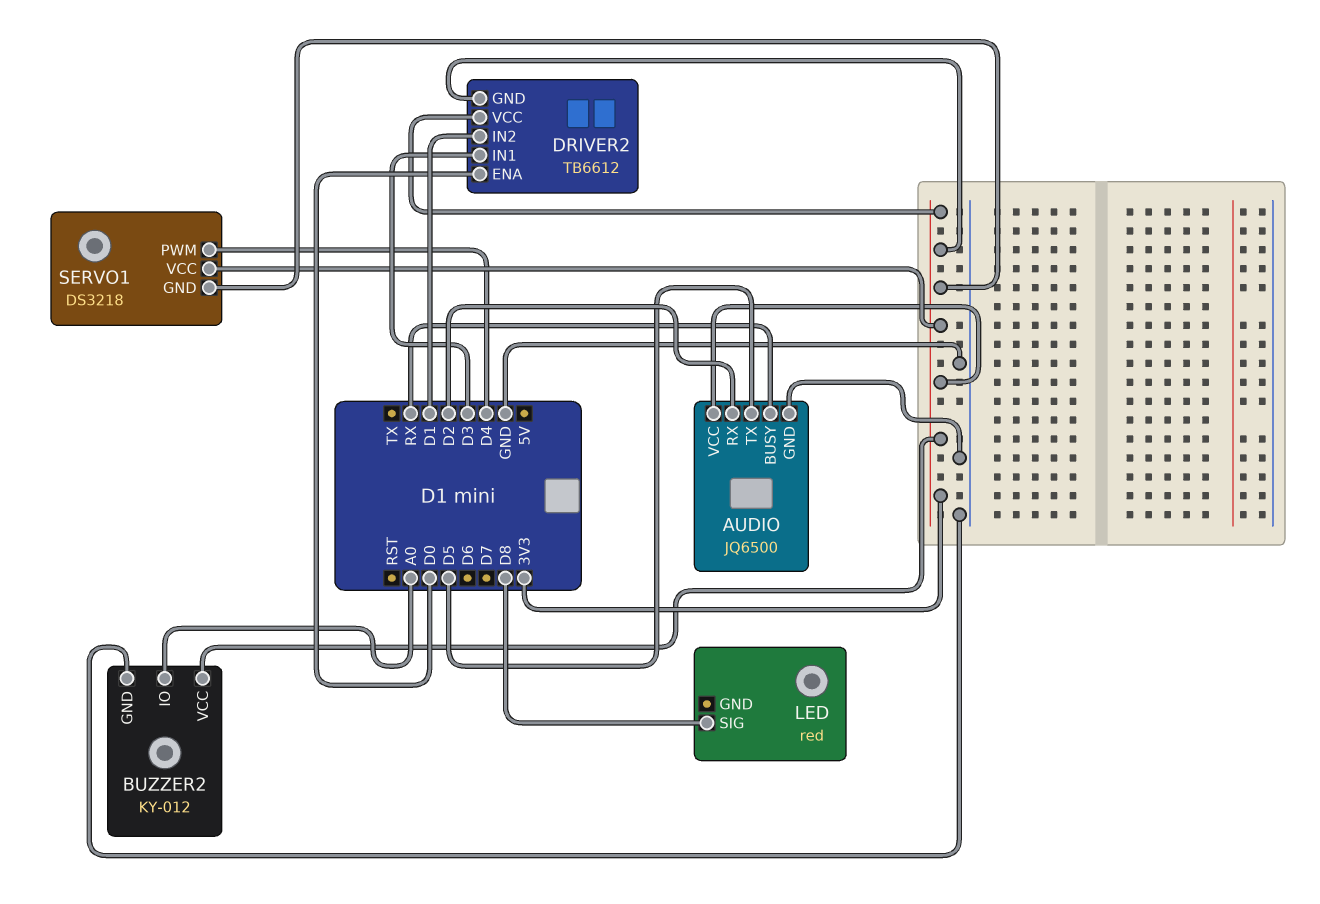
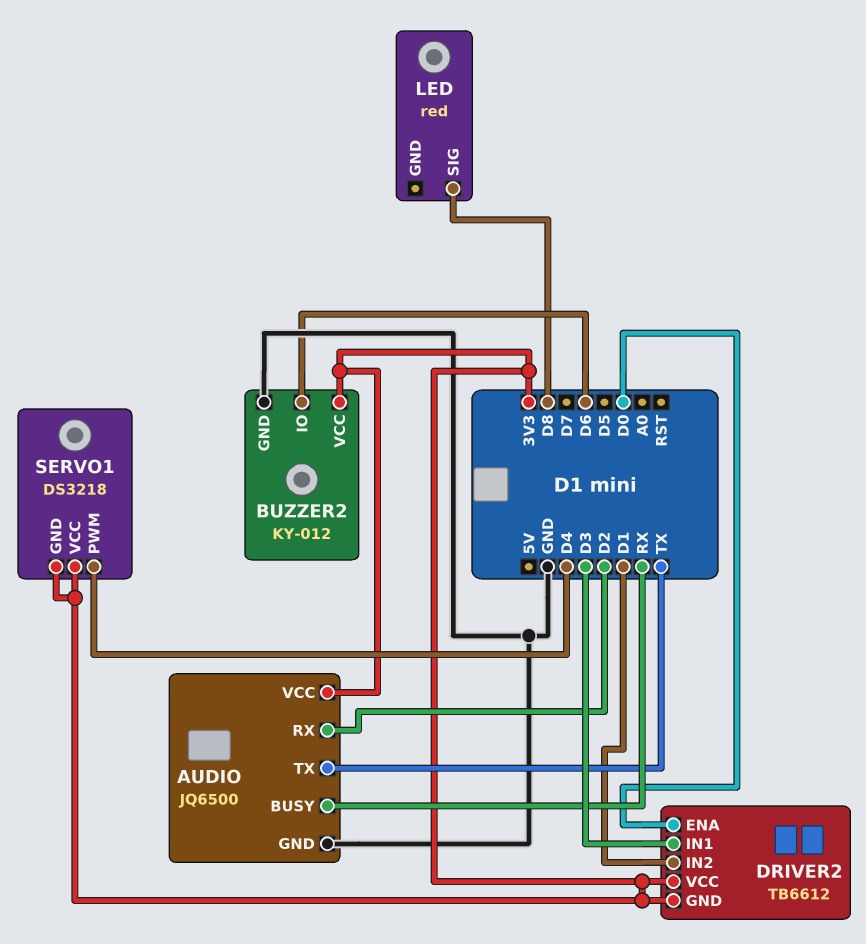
AUDIO pin TX: D5 -> TX
BUZZER2 pin IO: A0 -> D6

